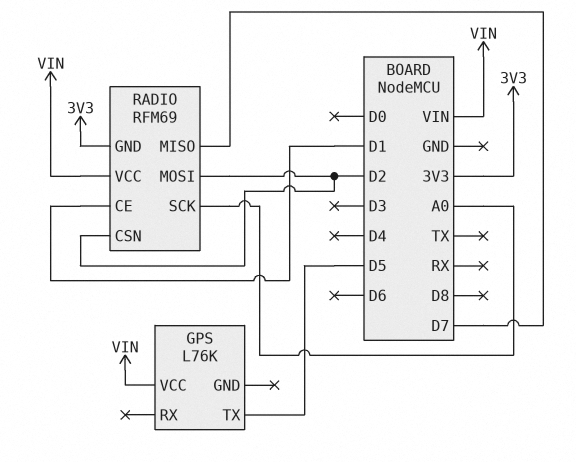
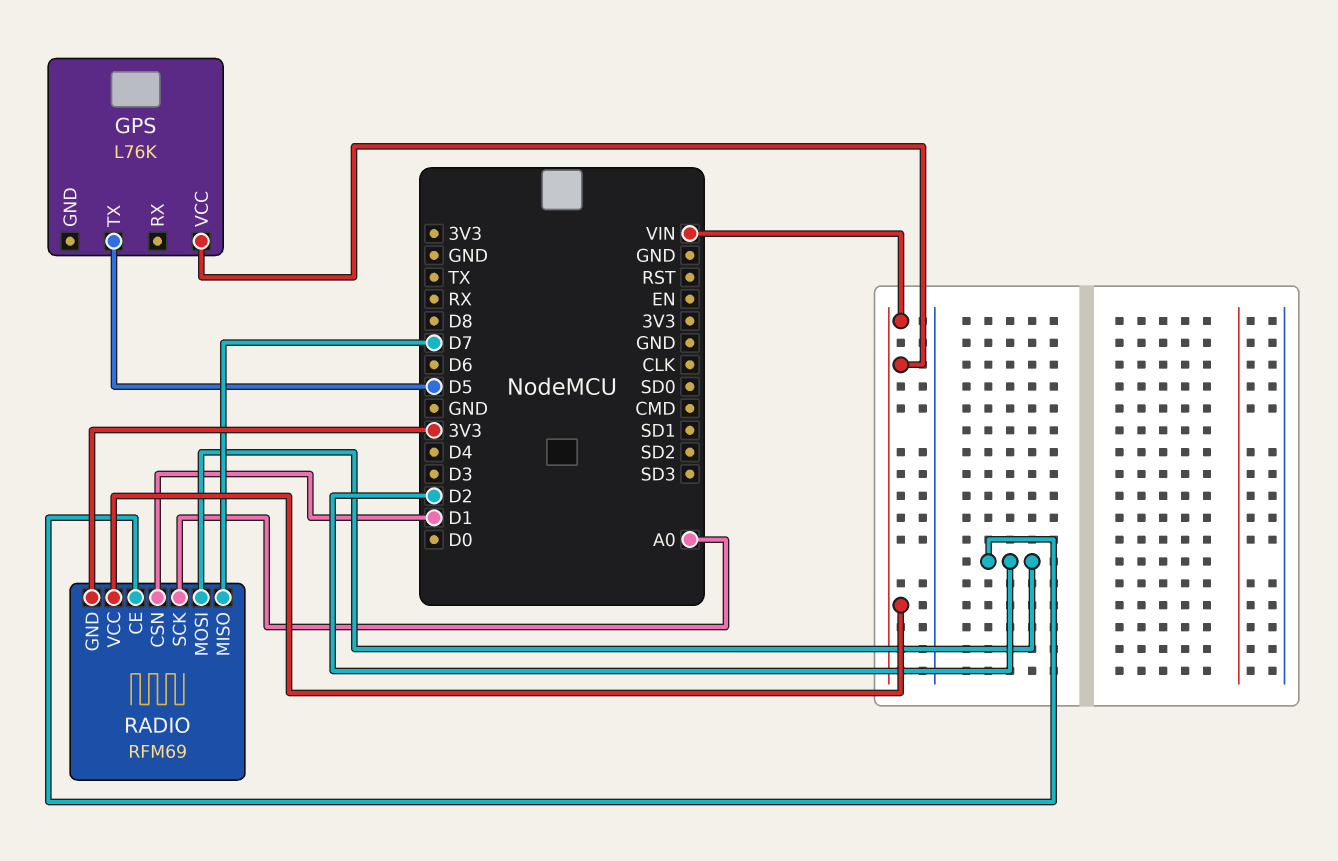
RADIO pin CE: D1 -> D2
RADIO pin CSN: D2 -> D1

